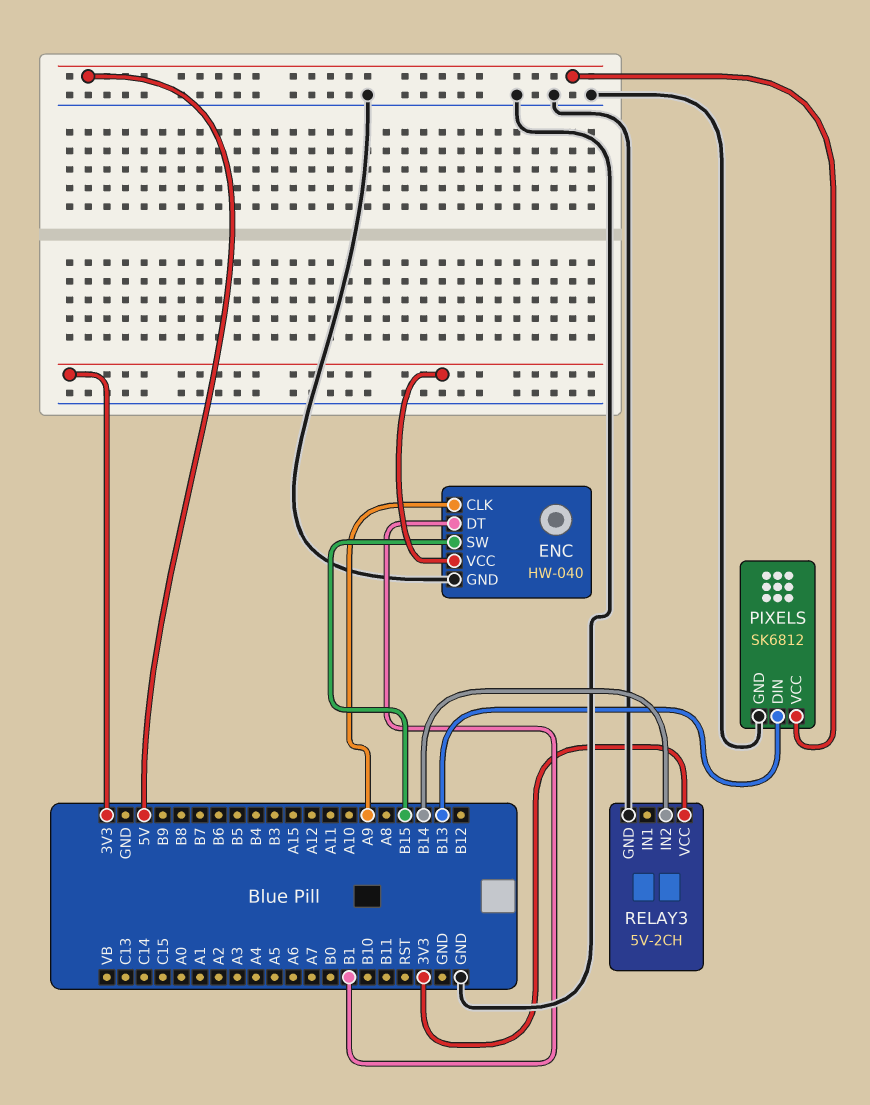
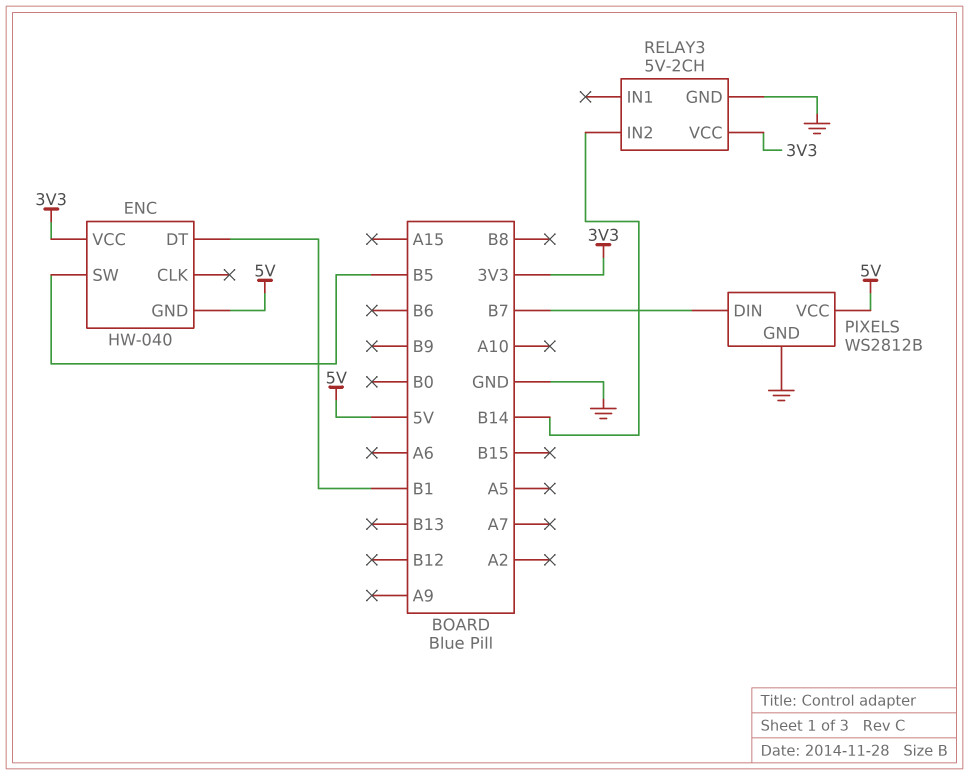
ENC pin CLK: A9 -> none
ENC pin GND: GND -> 5V
ENC pin SW: B15 -> B5
PIXELS: SK6812 -> WS2812B
PIXELS pin DIN: B13 -> B7

